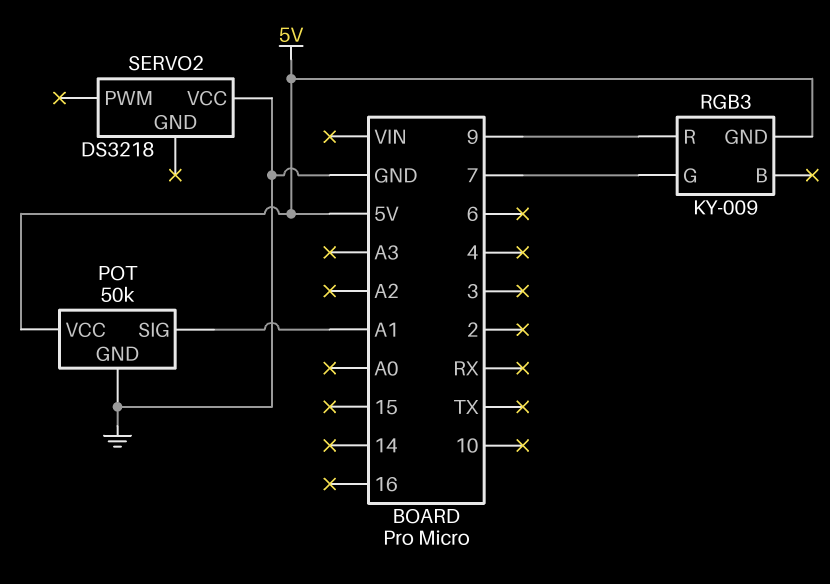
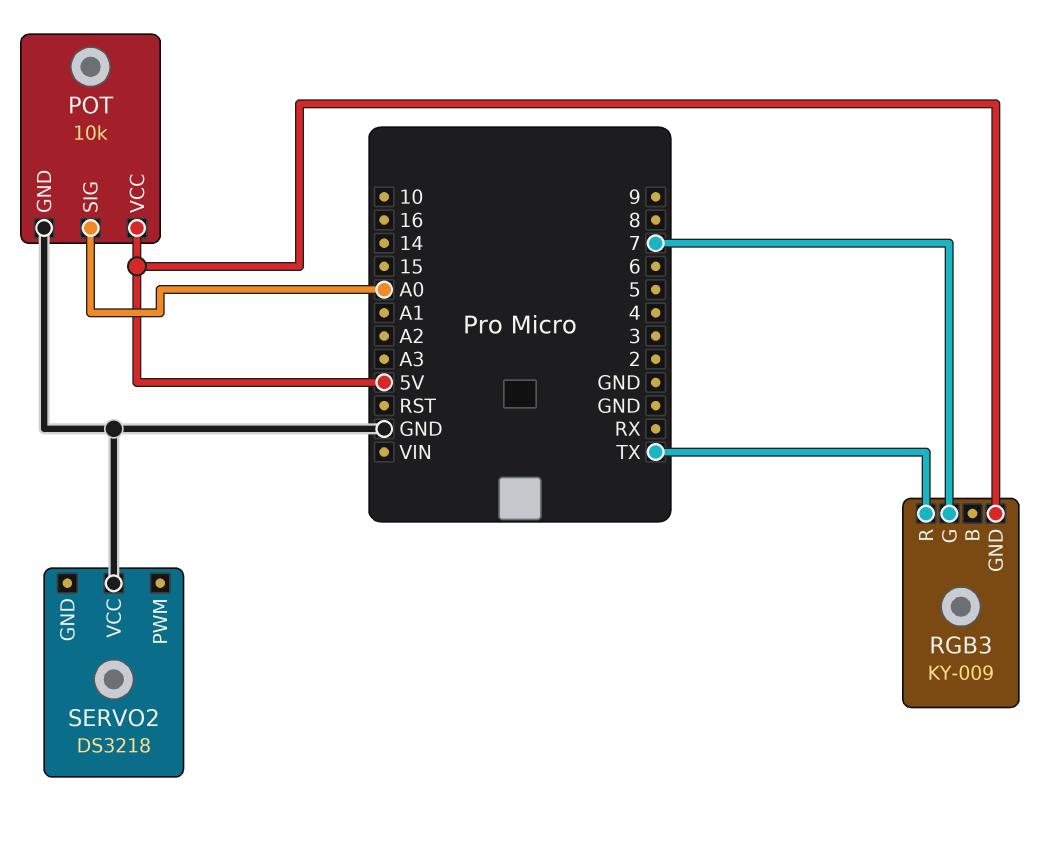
POT: 50k -> 10k
POT pin SIG: A1 -> A0
RGB3 pin R: 9 -> TX

